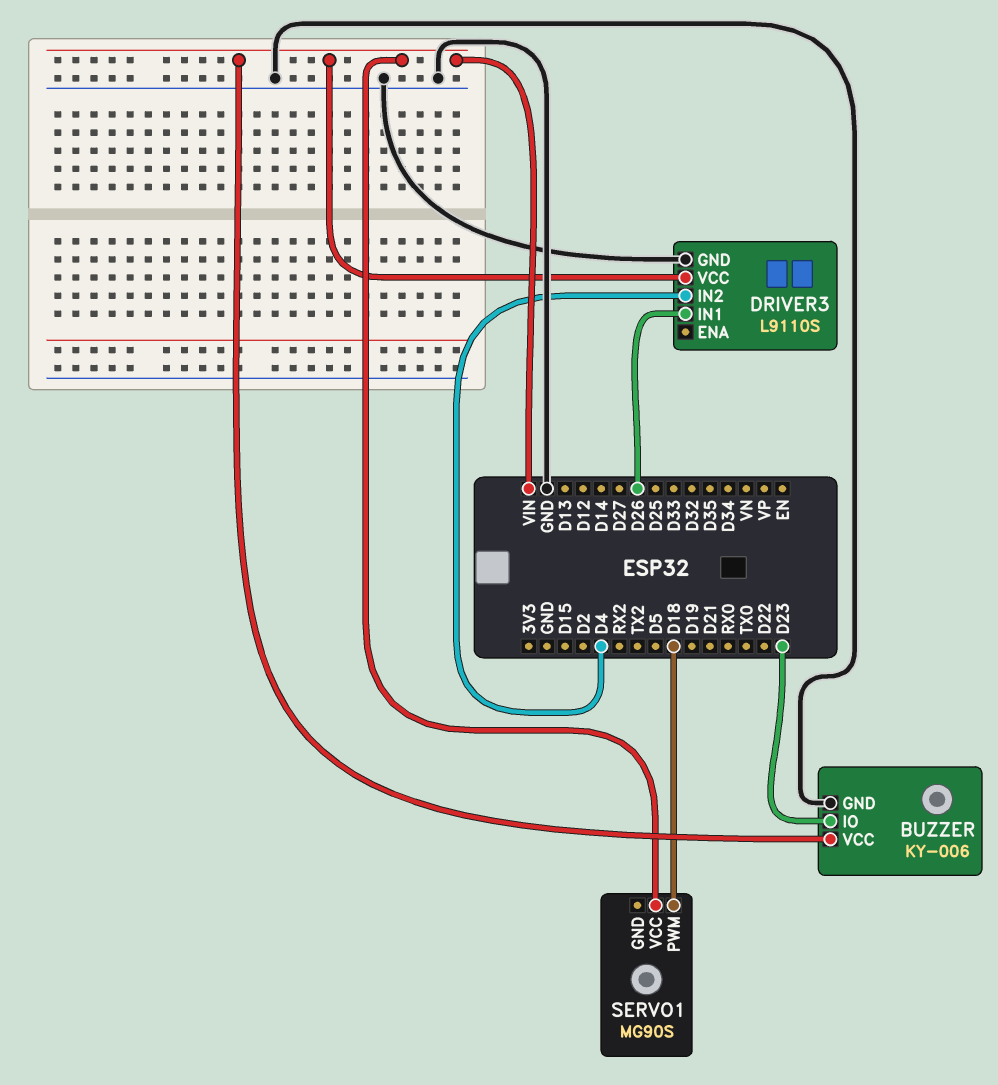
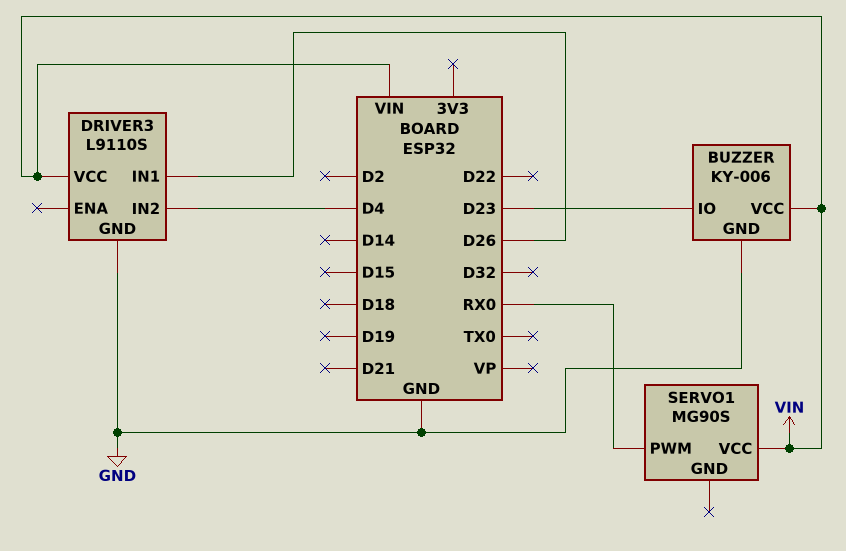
SERVO1 pin PWM: D18 -> RX0

